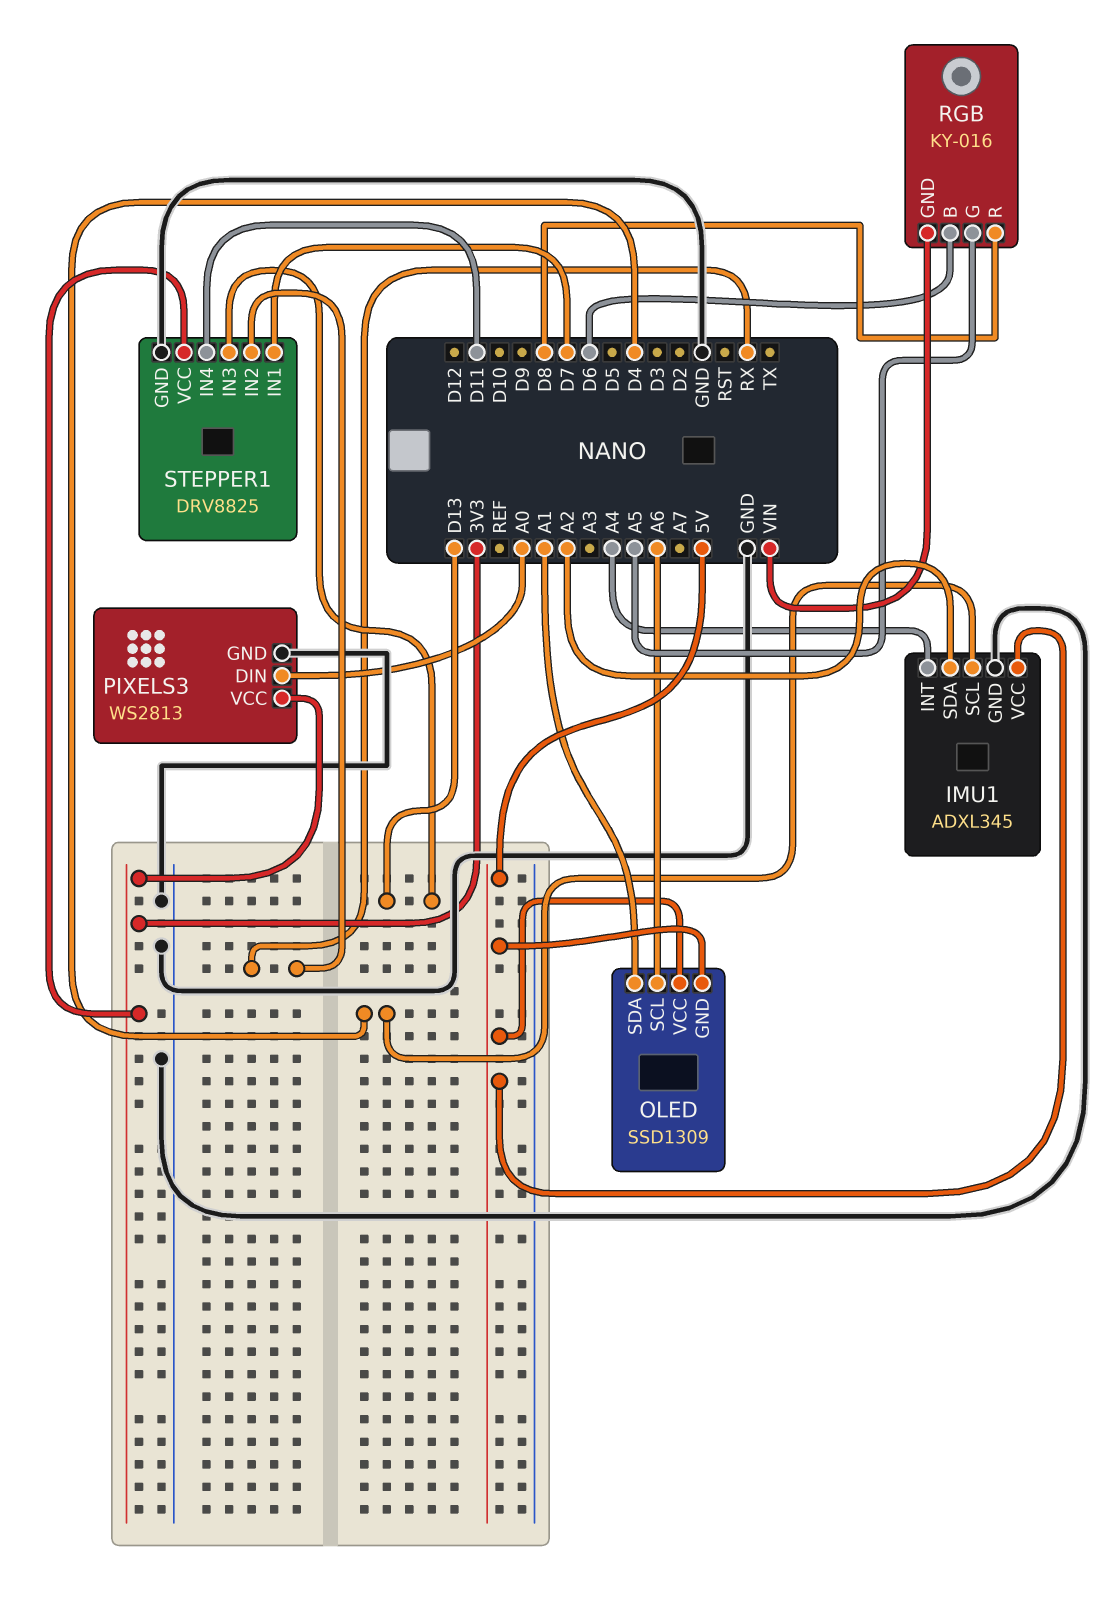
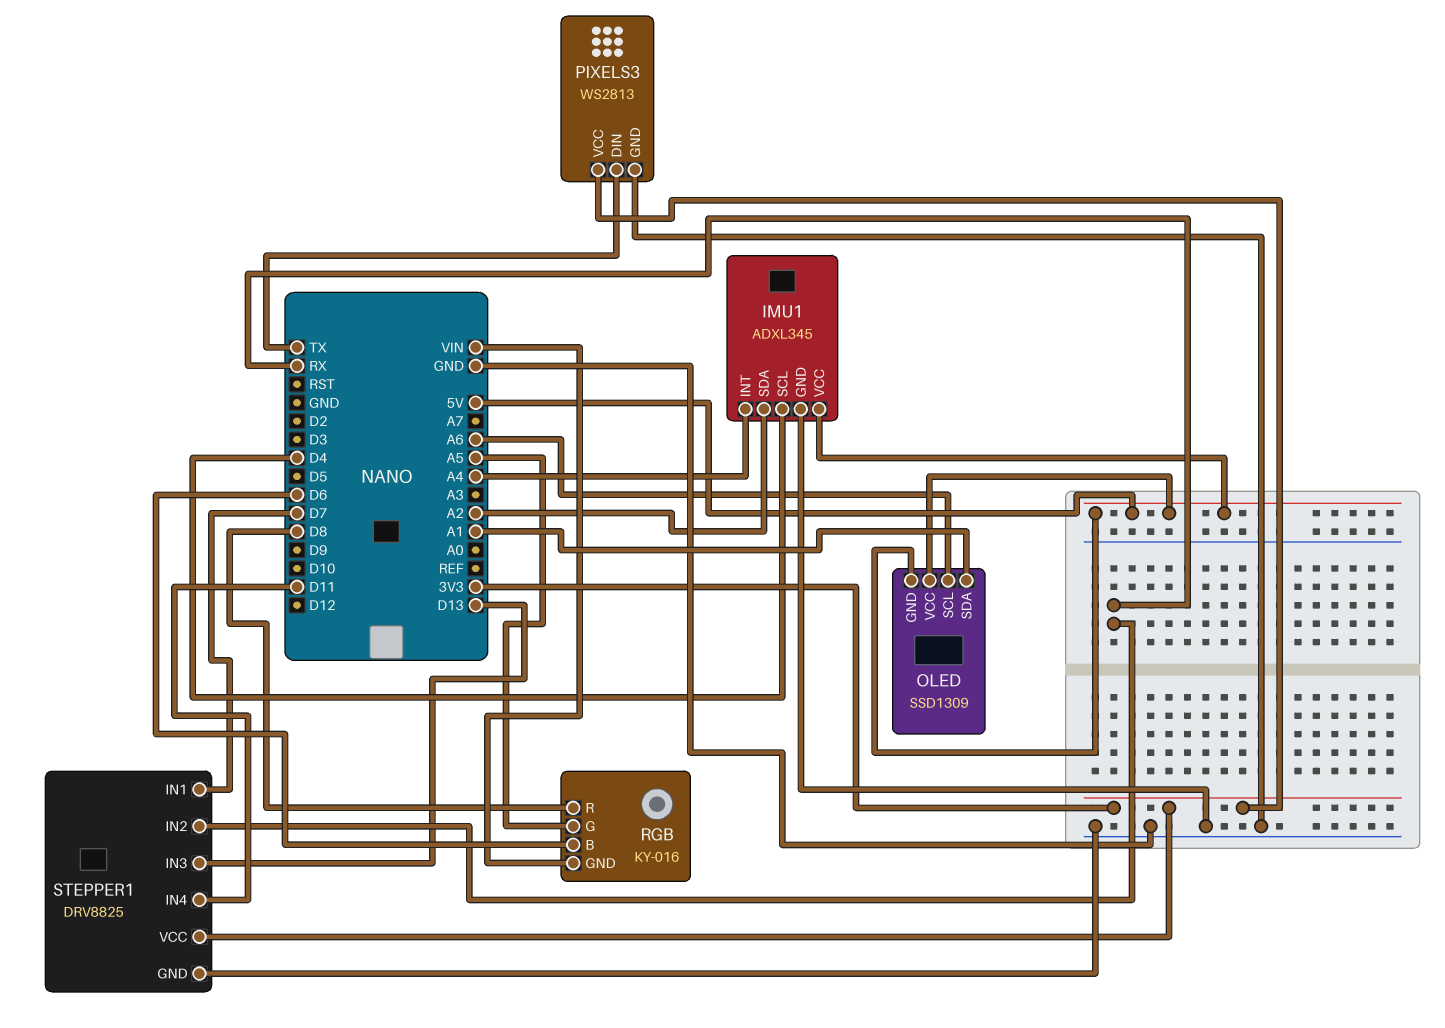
PIXELS3 pin DIN: A0 -> TX

